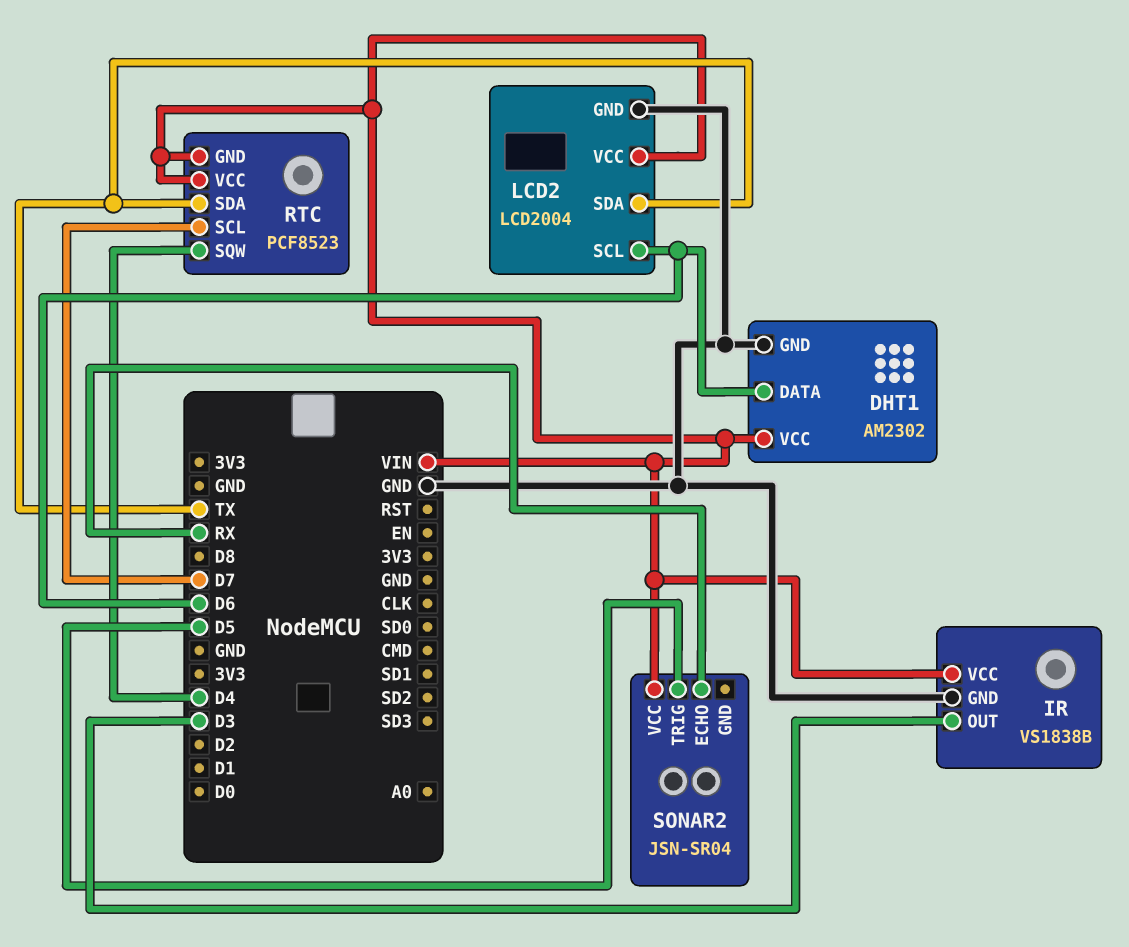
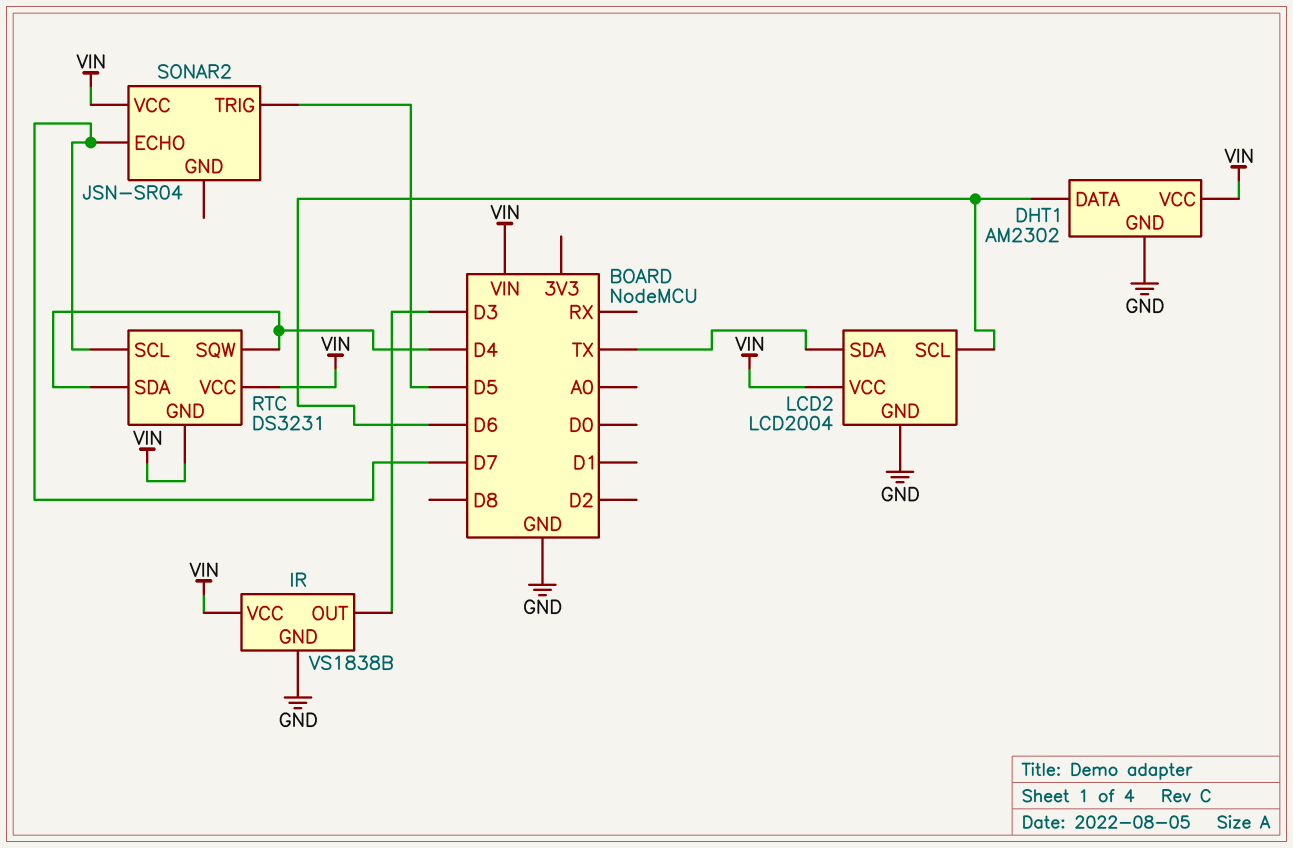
RTC: PCF8523 -> DS3231
RTC pin SDA: TX -> D4
SONAR2 pin ECHO: RX -> D7

